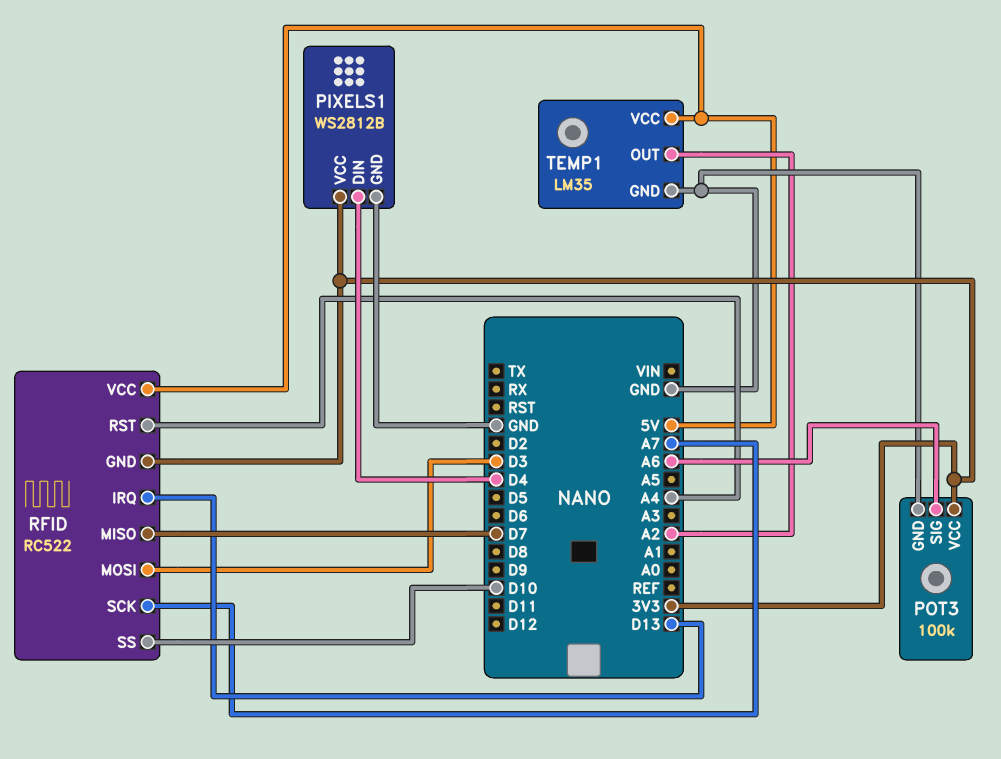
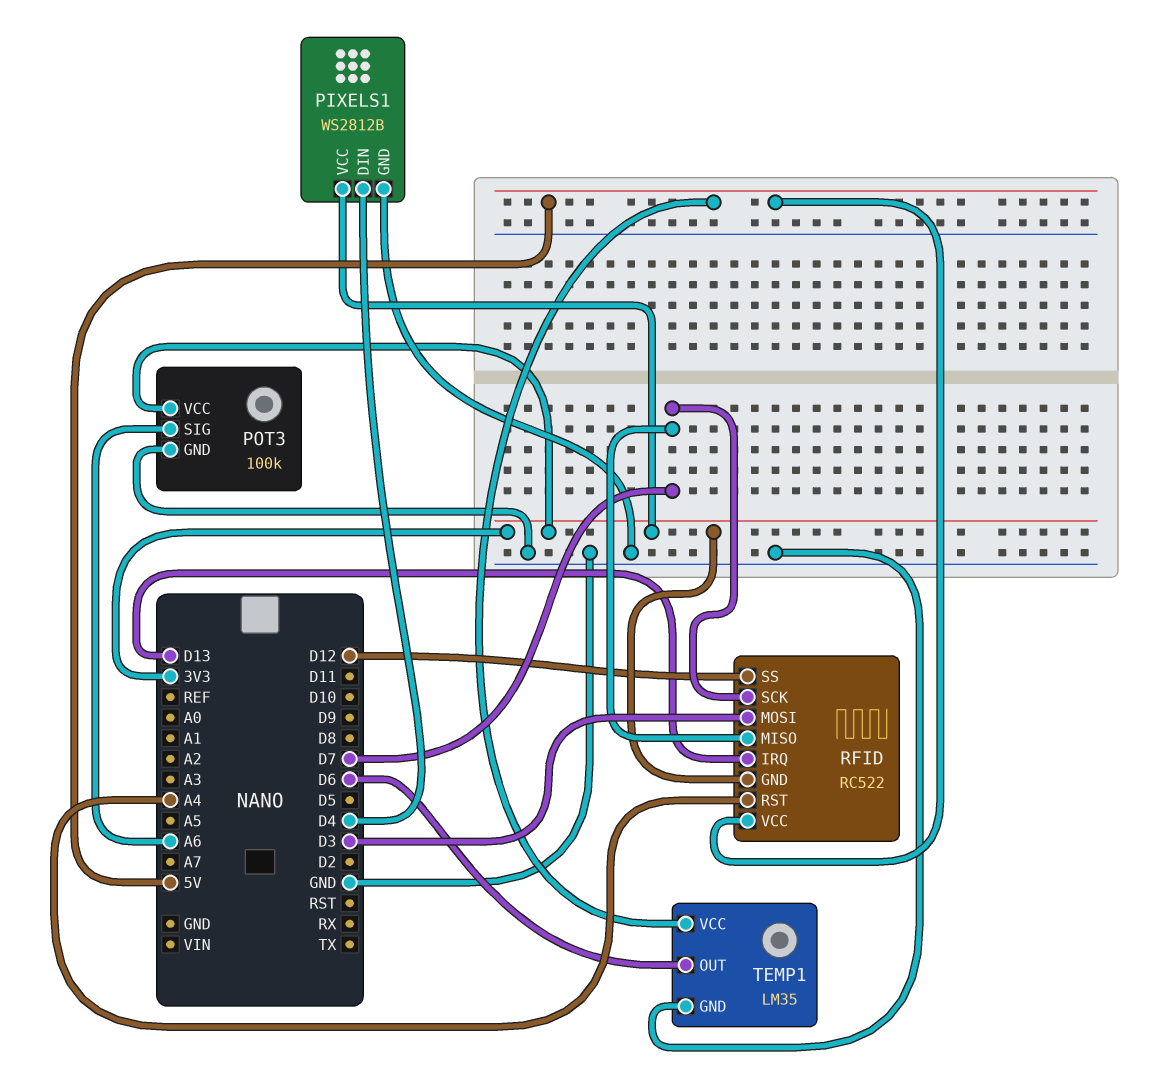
RFID pin SCK: A7 -> D7
RFID pin SS: D10 -> D12
TEMP1 pin OUT: A2 -> D6

